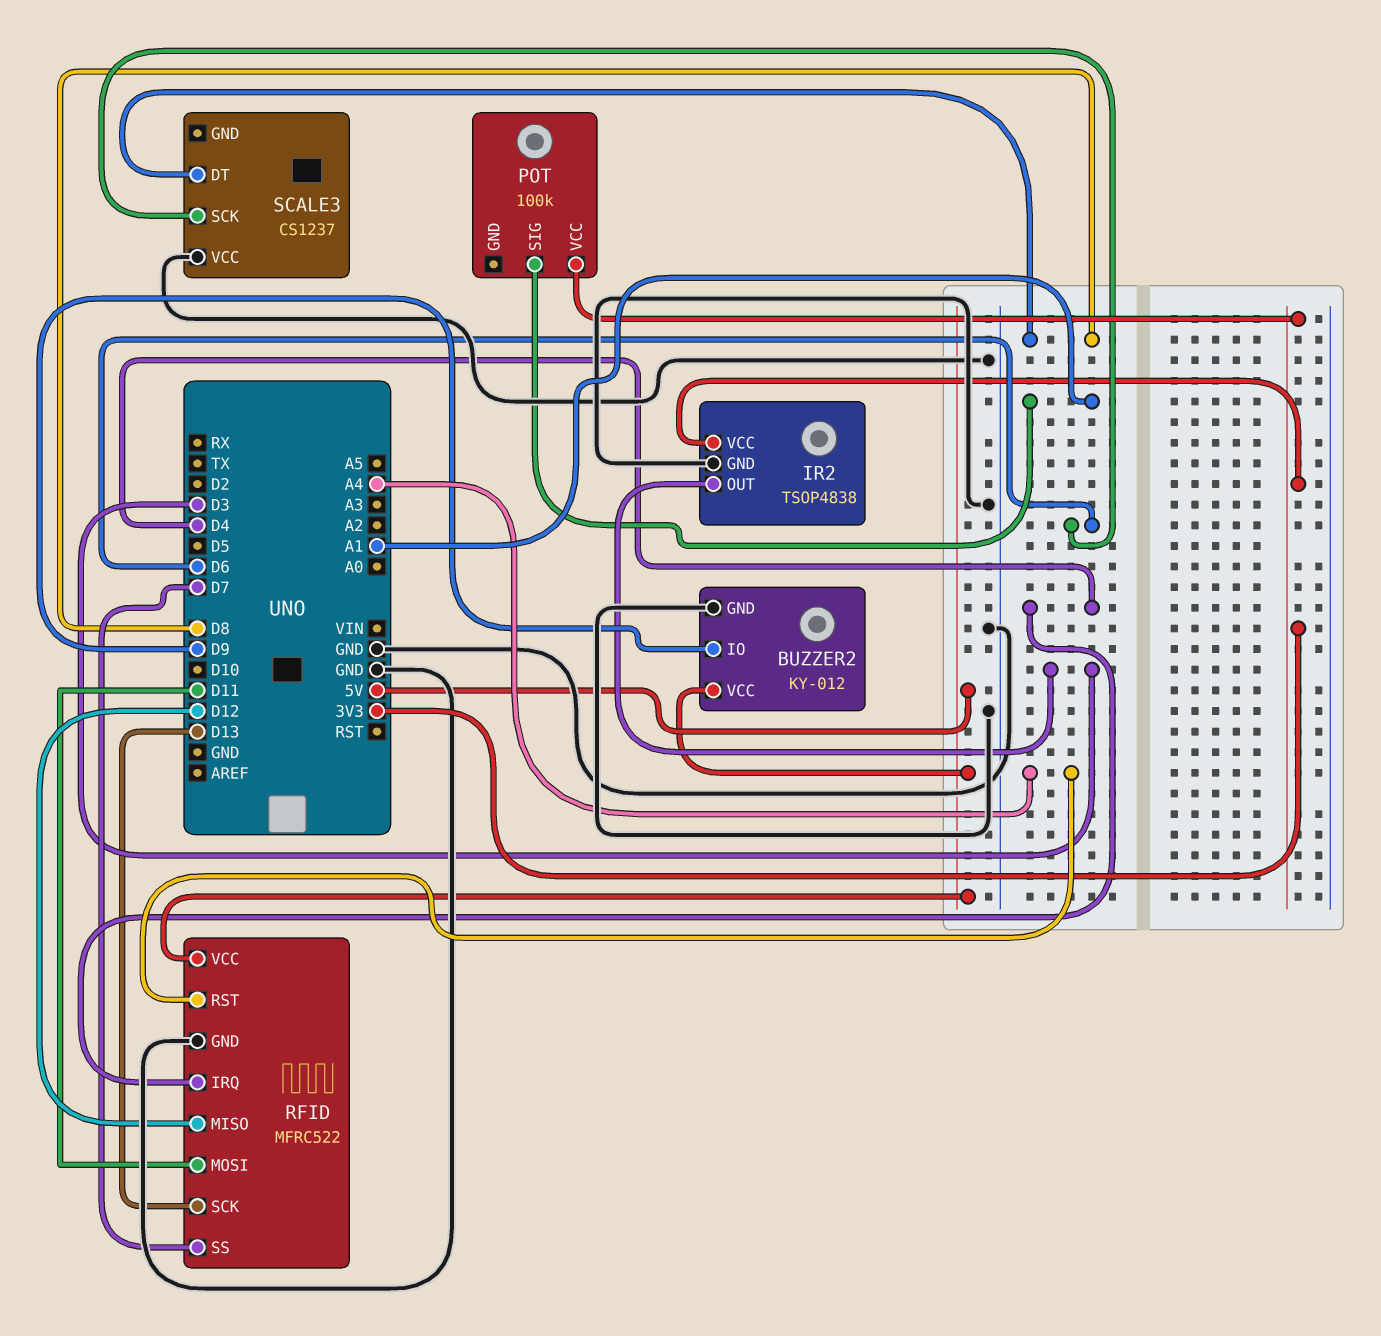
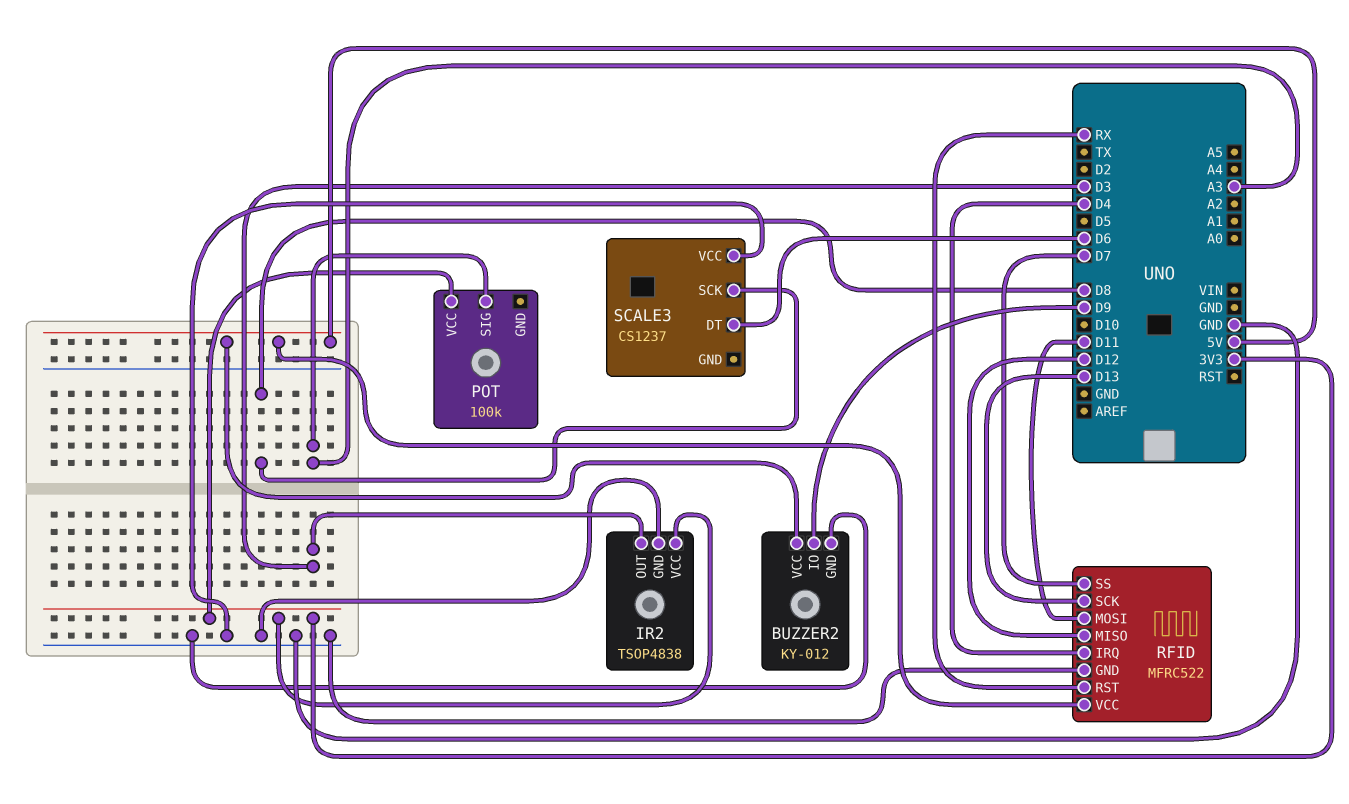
POT pin SIG: A1 -> A3
RFID pin RST: A4 -> RX
SCALE3 pin DT: D8 -> D6
SCALE3 pin SCK: D6 -> D8

